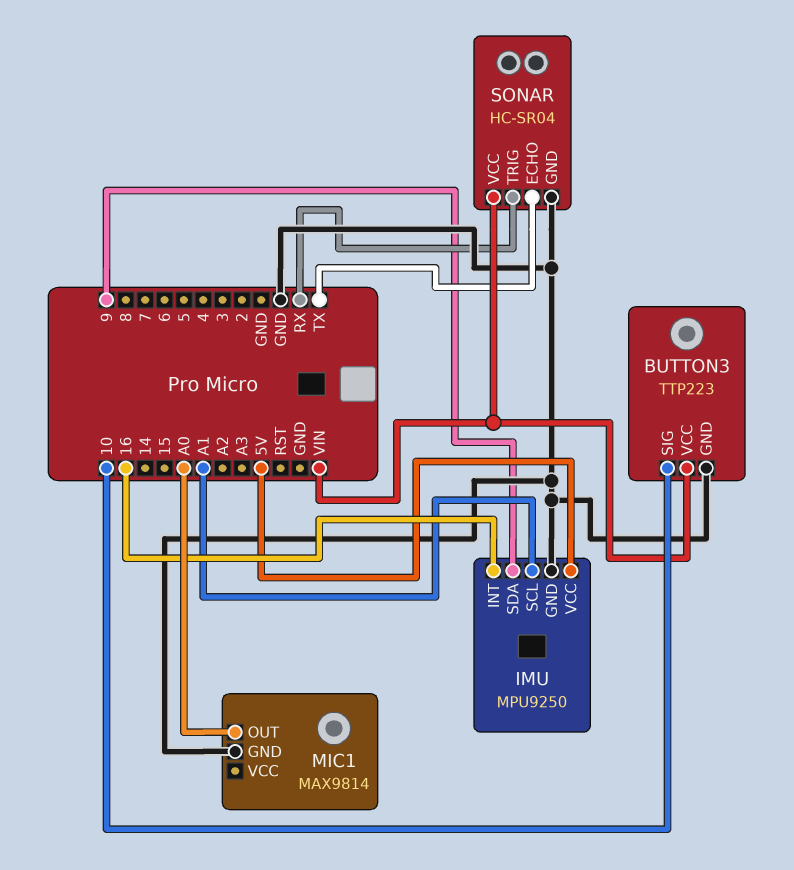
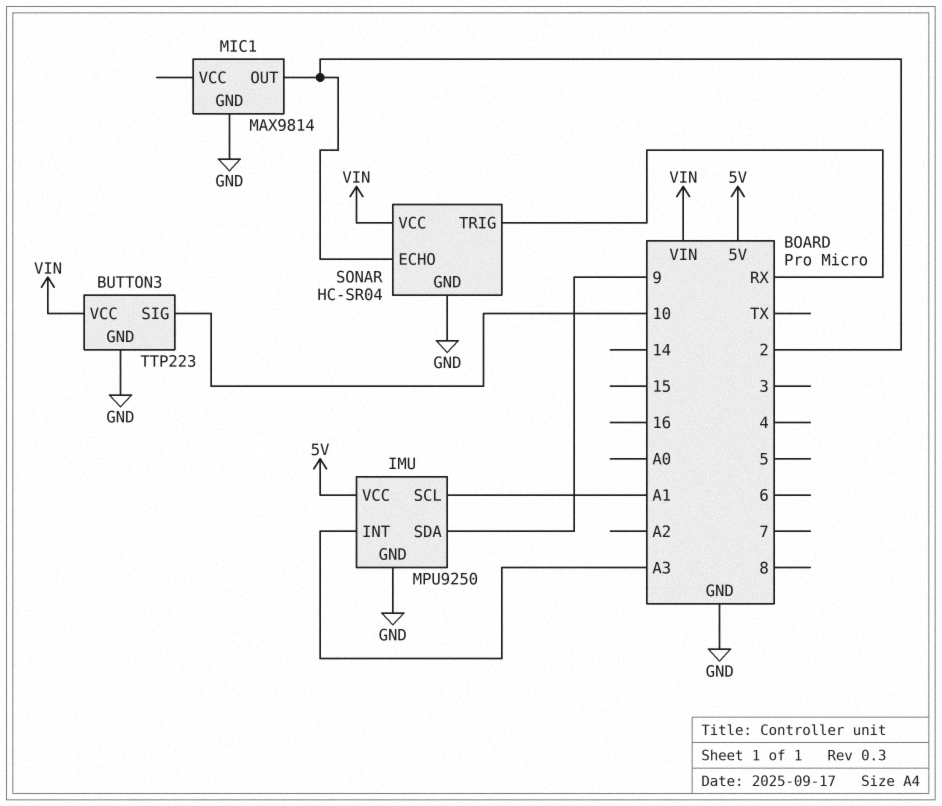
IMU pin INT: 16 -> A3
MIC1 pin OUT: A0 -> 2
SONAR pin ECHO: TX -> 2

